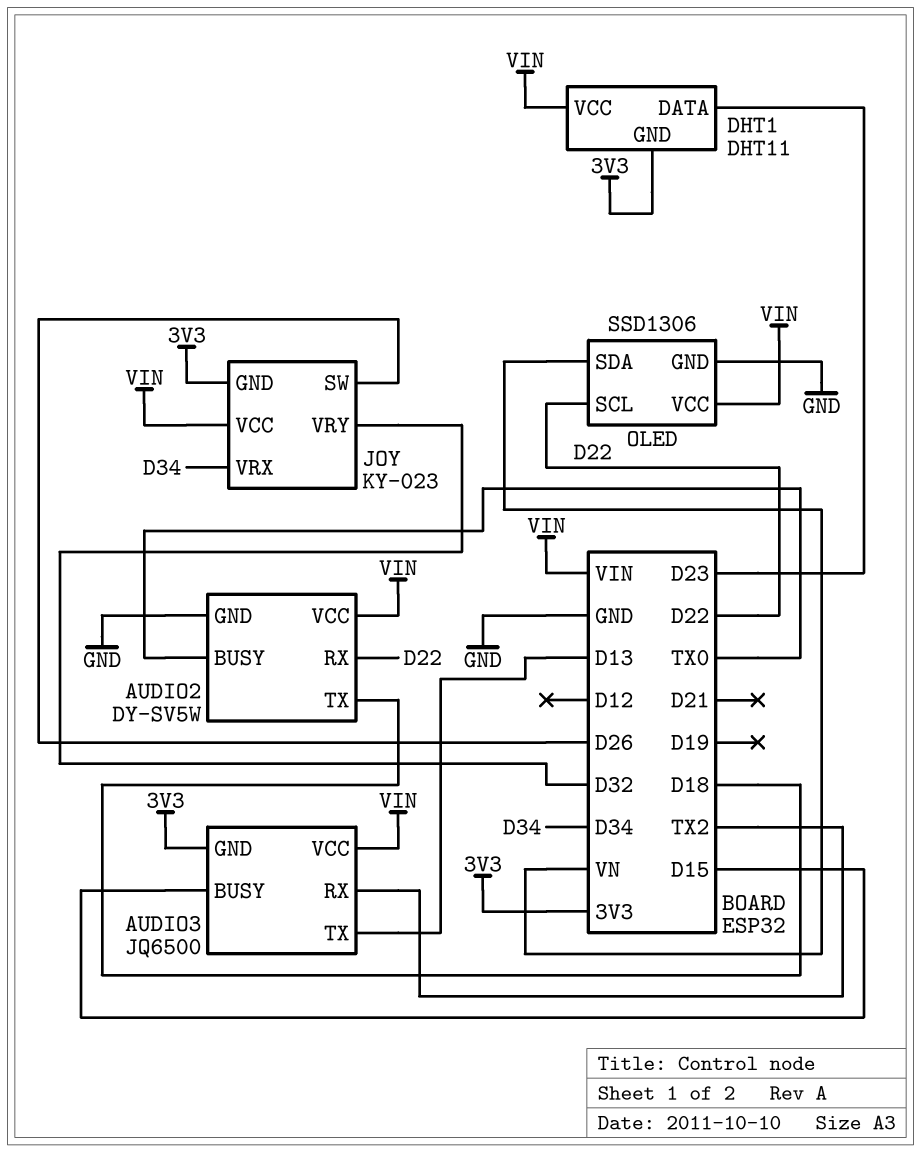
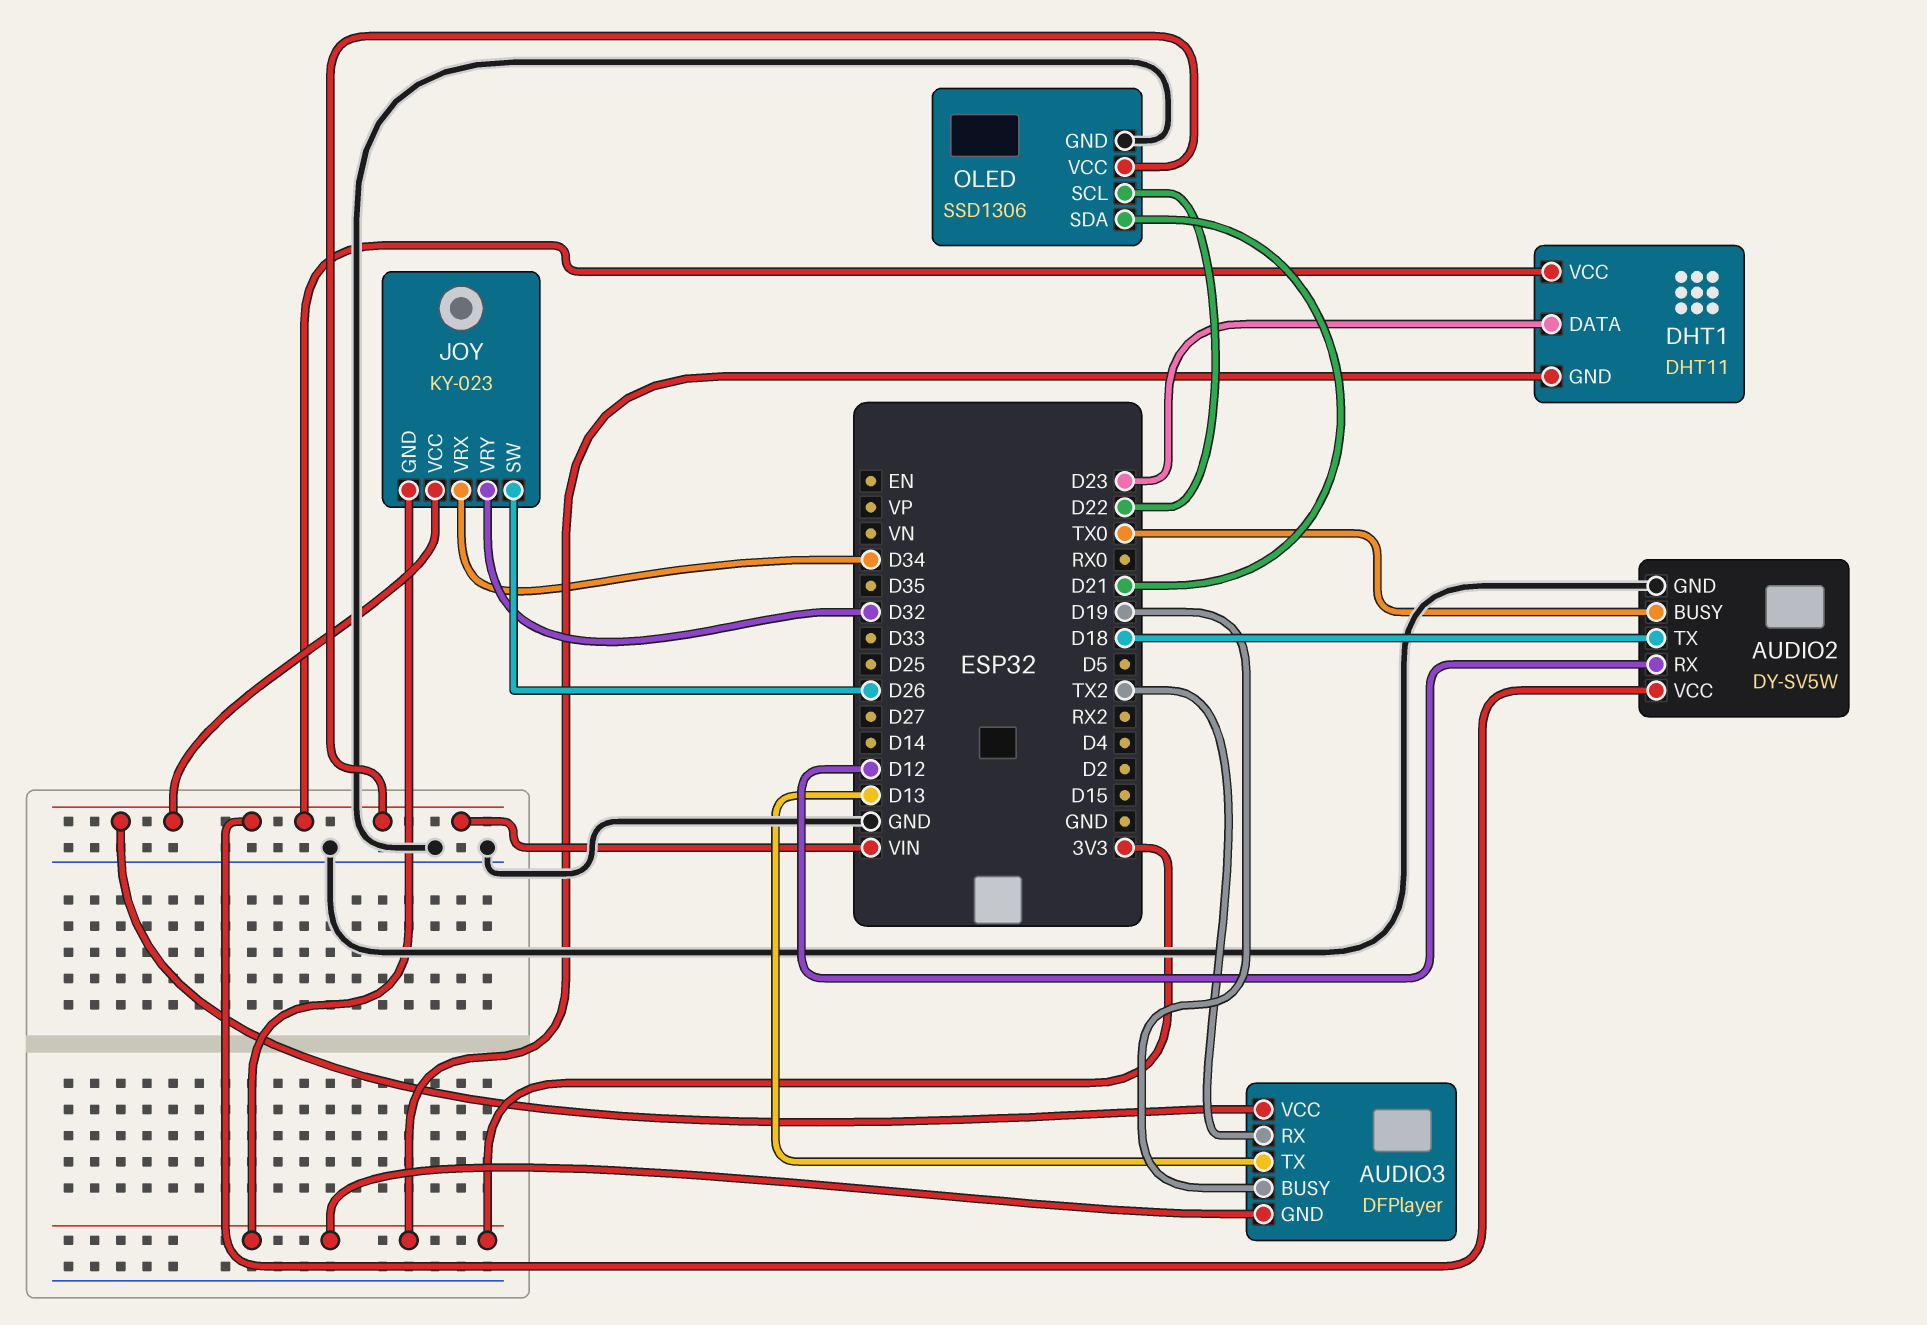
AUDIO2 pin RX: D22 -> D12
AUDIO3: JQ6500 -> DFPlayer
AUDIO3 pin BUSY: D15 -> D19
OLED pin SDA: VN -> D21

